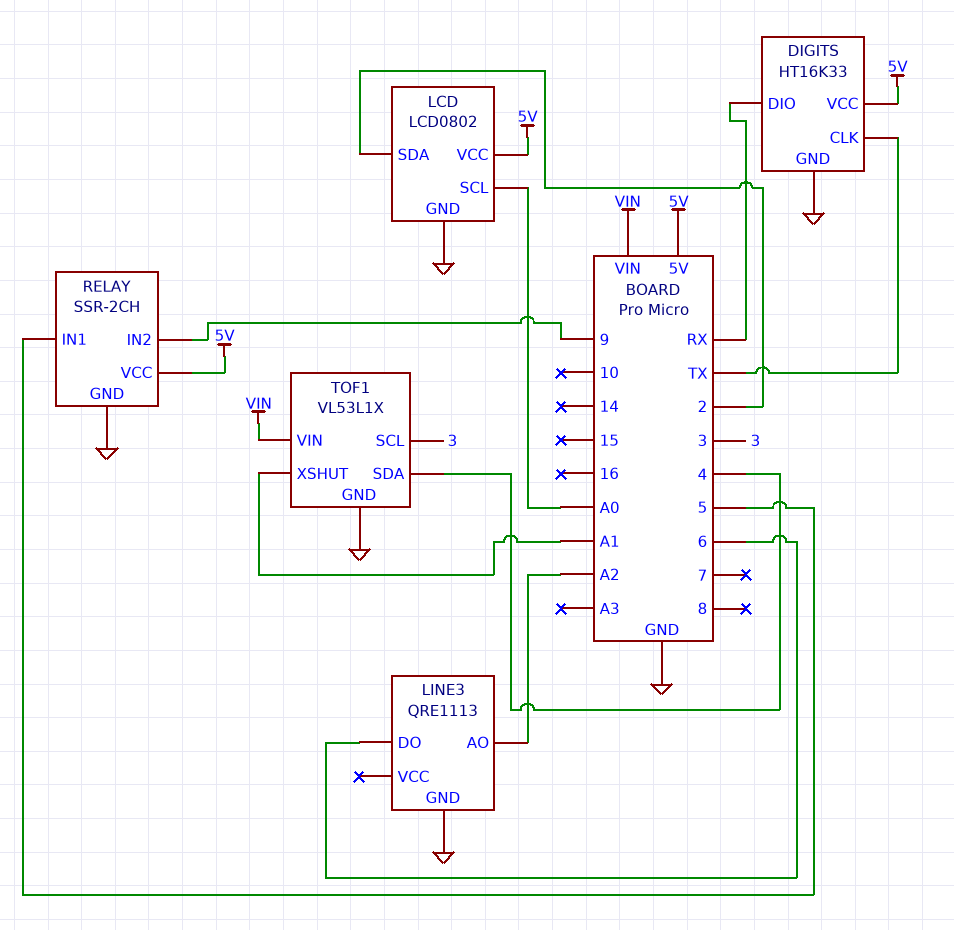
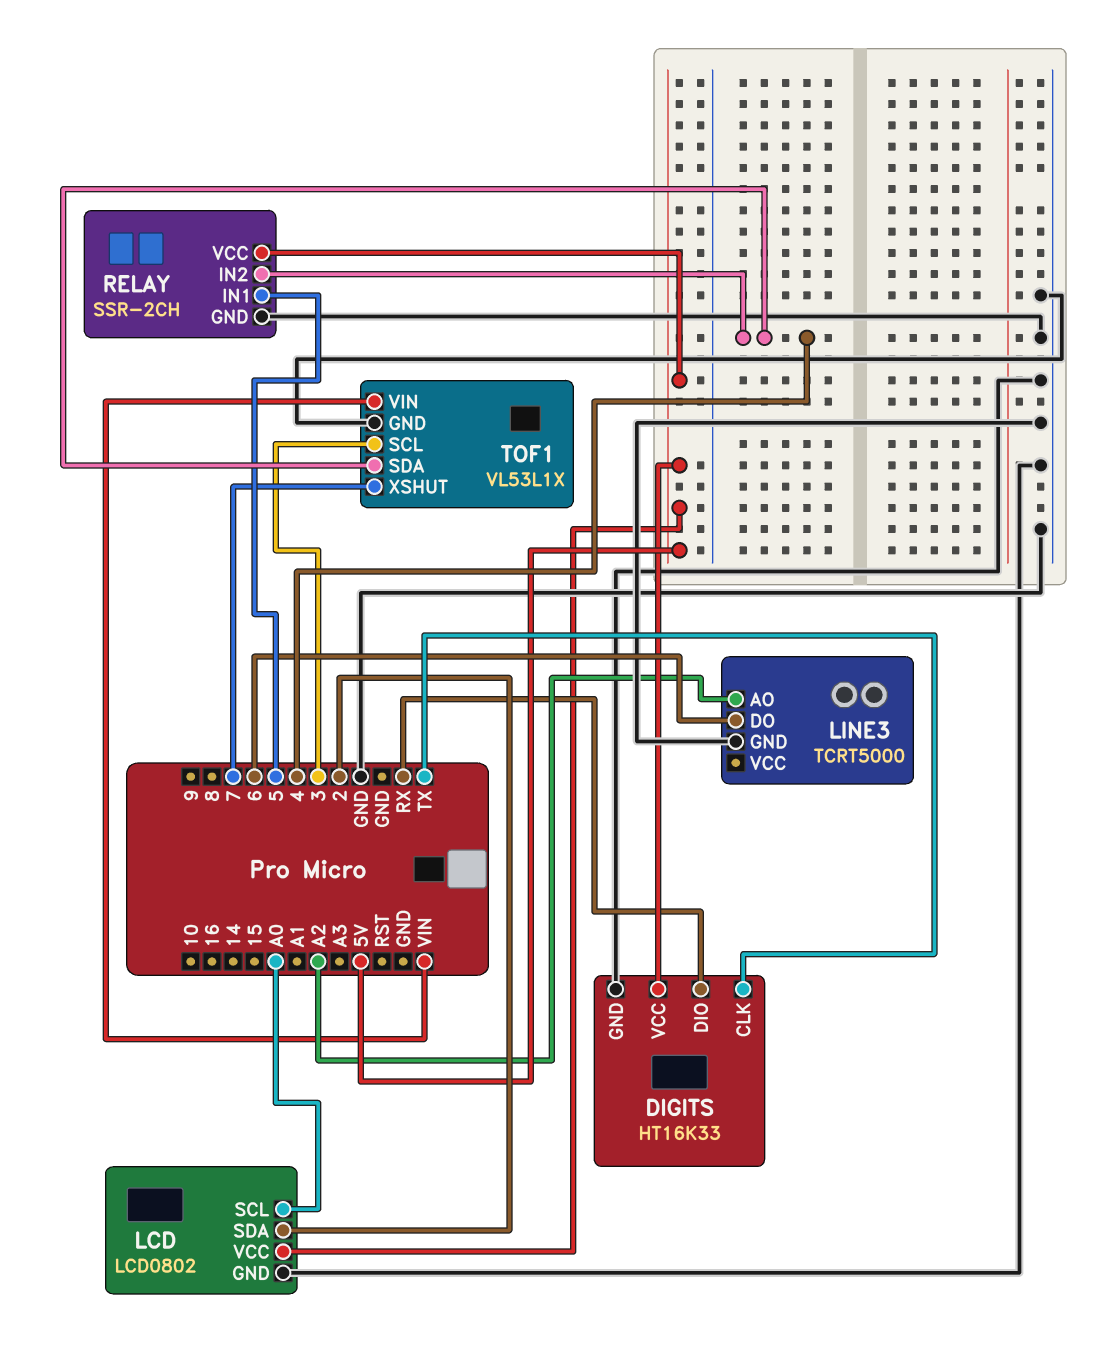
LINE3: QRE1113 -> TCRT5000
RELAY pin IN2: 9 -> 4
TOF1 pin XSHUT: A1 -> 7

